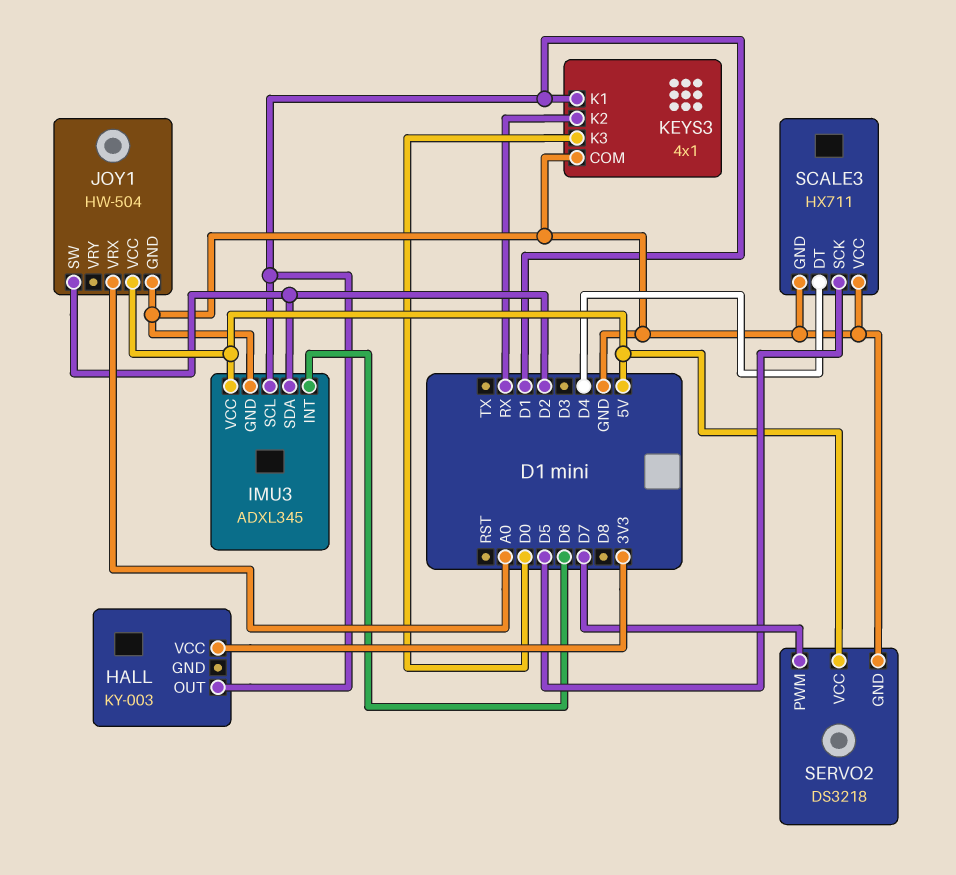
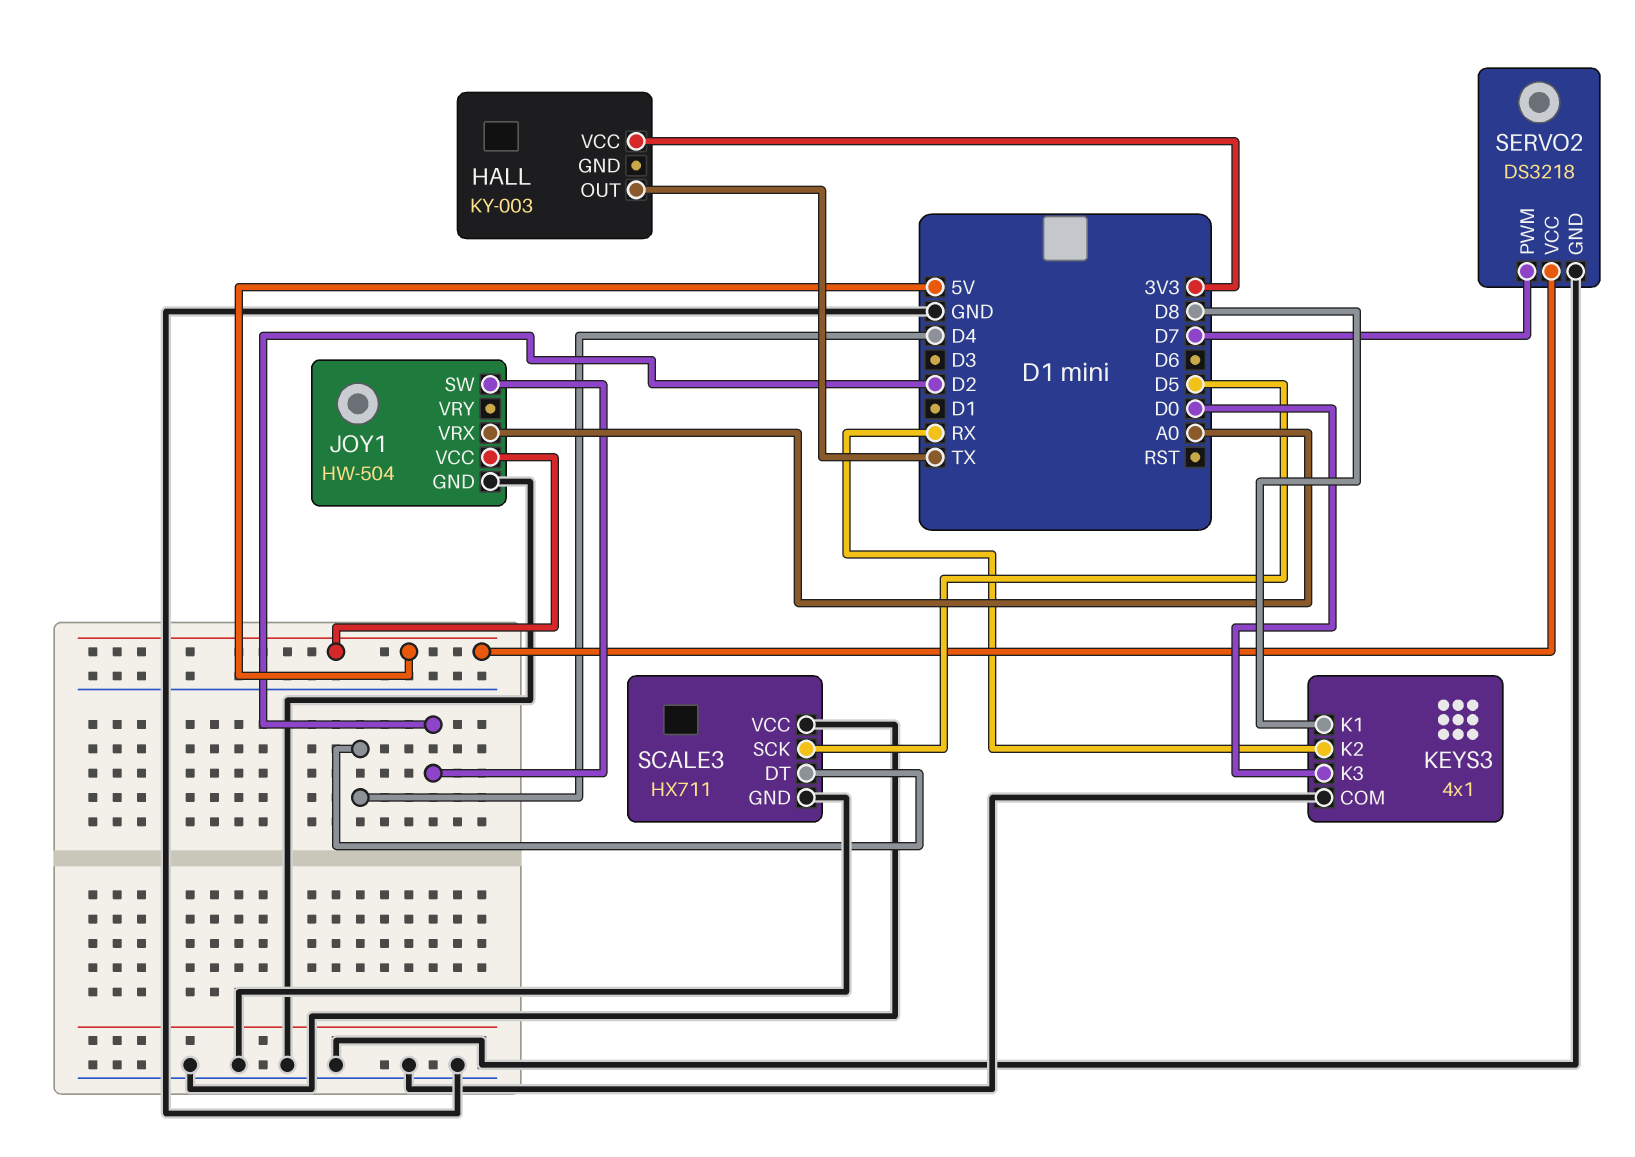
HALL pin OUT: D1 -> TX
IMU3: ADXL345 -> none
IMU3 pin GND: GND -> none
IMU3 pin INT: D6 -> none
IMU3 pin SCL: D1 -> none
IMU3 pin SDA: D2 -> none
IMU3 pin VCC: 5V -> none
KEYS3 pin K1: D1 -> D8

